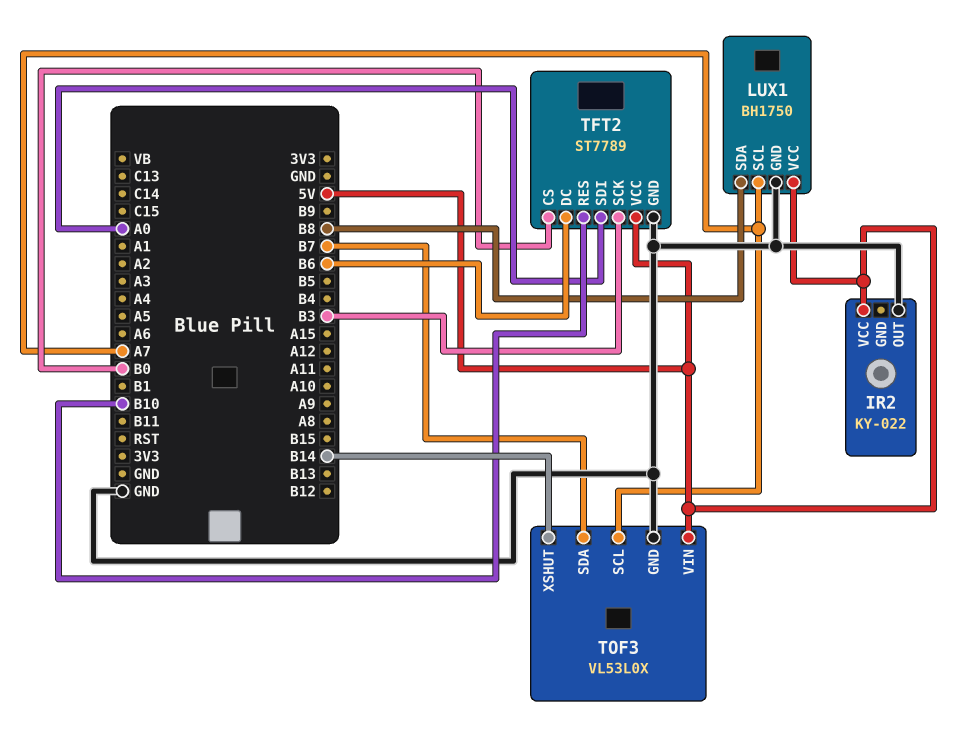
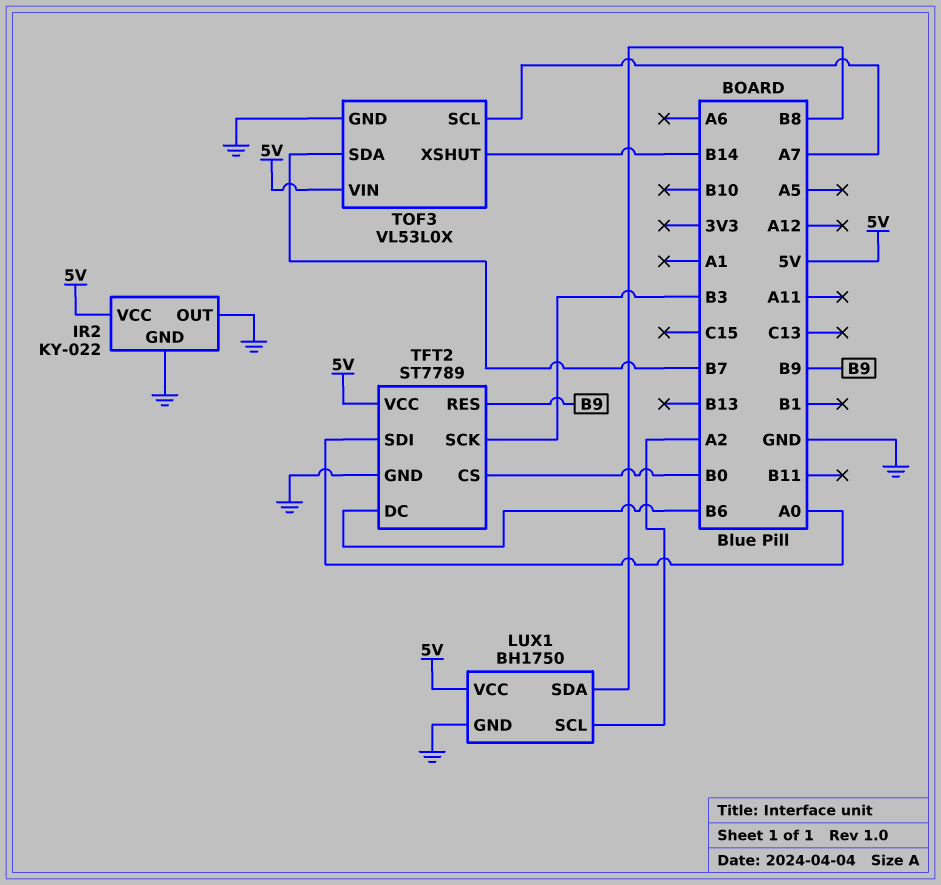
IR2 pin GND: none -> GND
LUX1 pin SCL: A7 -> A2
TFT2 pin RES: B10 -> B9

